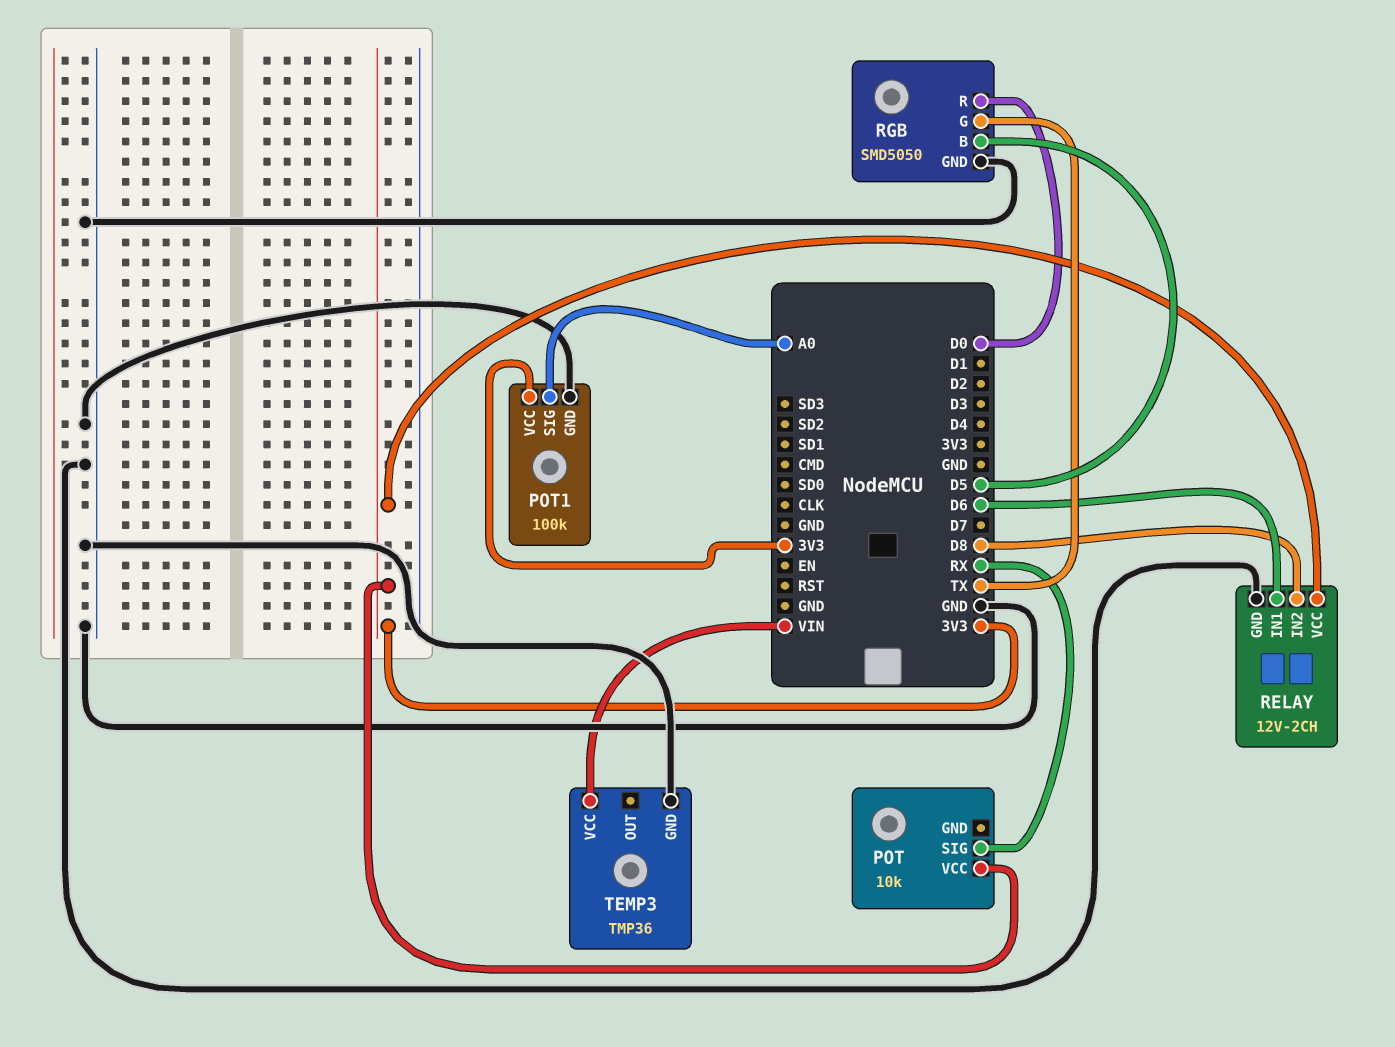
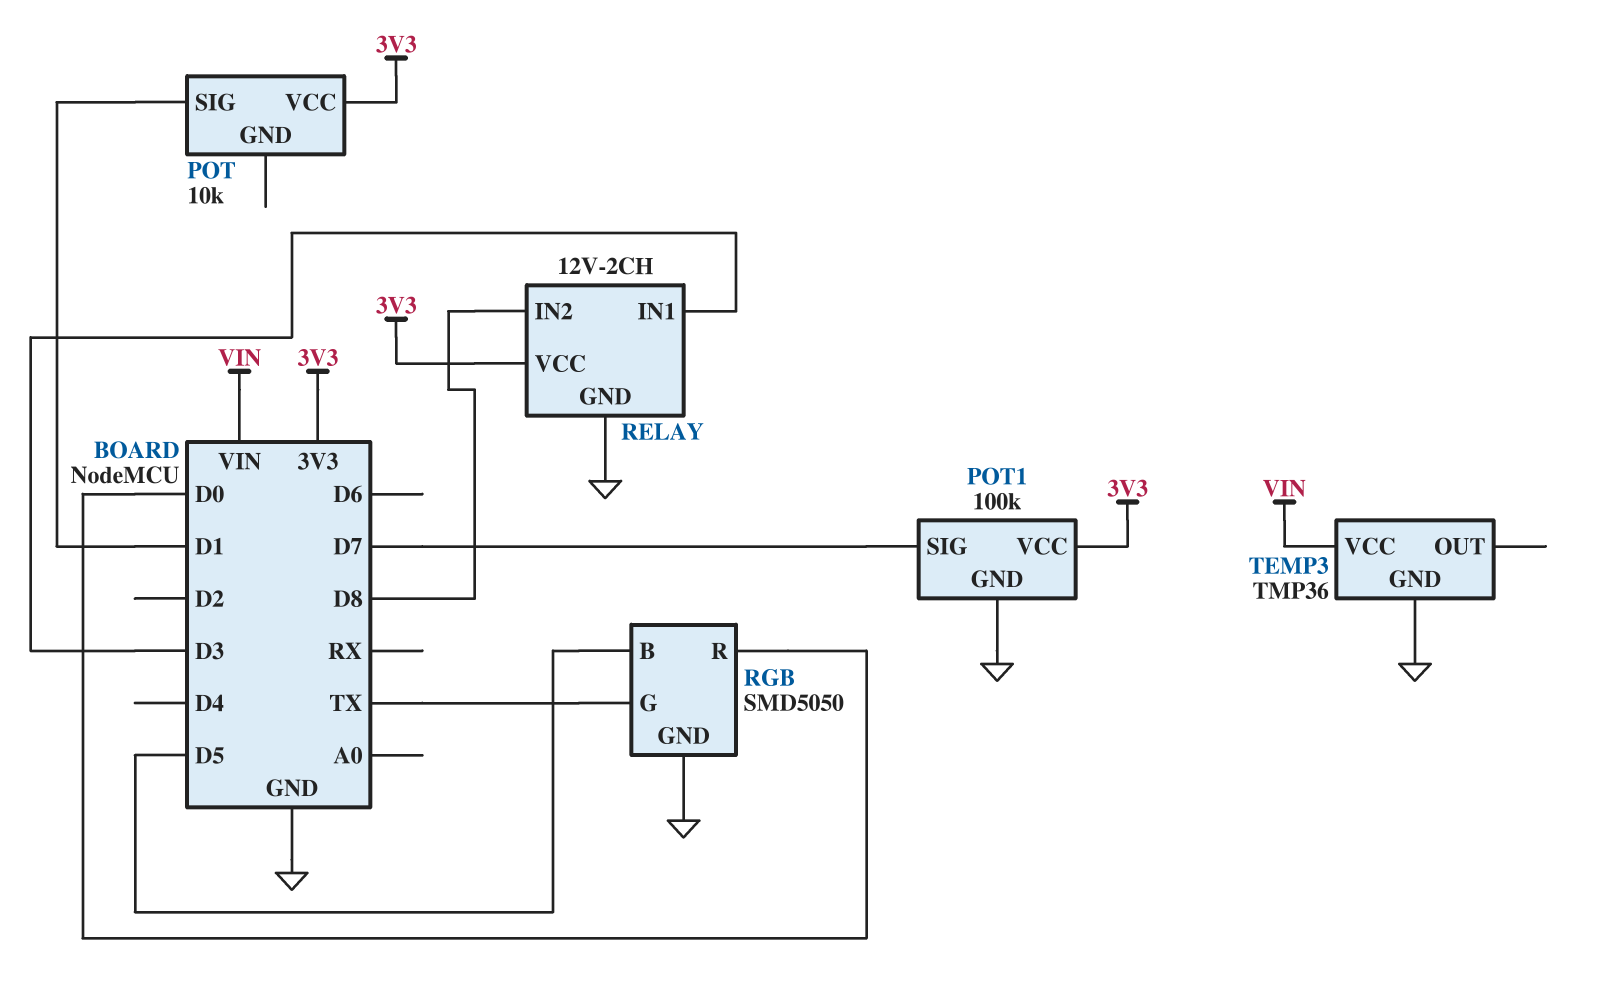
POT pin SIG: RX -> D1
POT1 pin SIG: A0 -> D7
RELAY pin IN1: D6 -> D3

